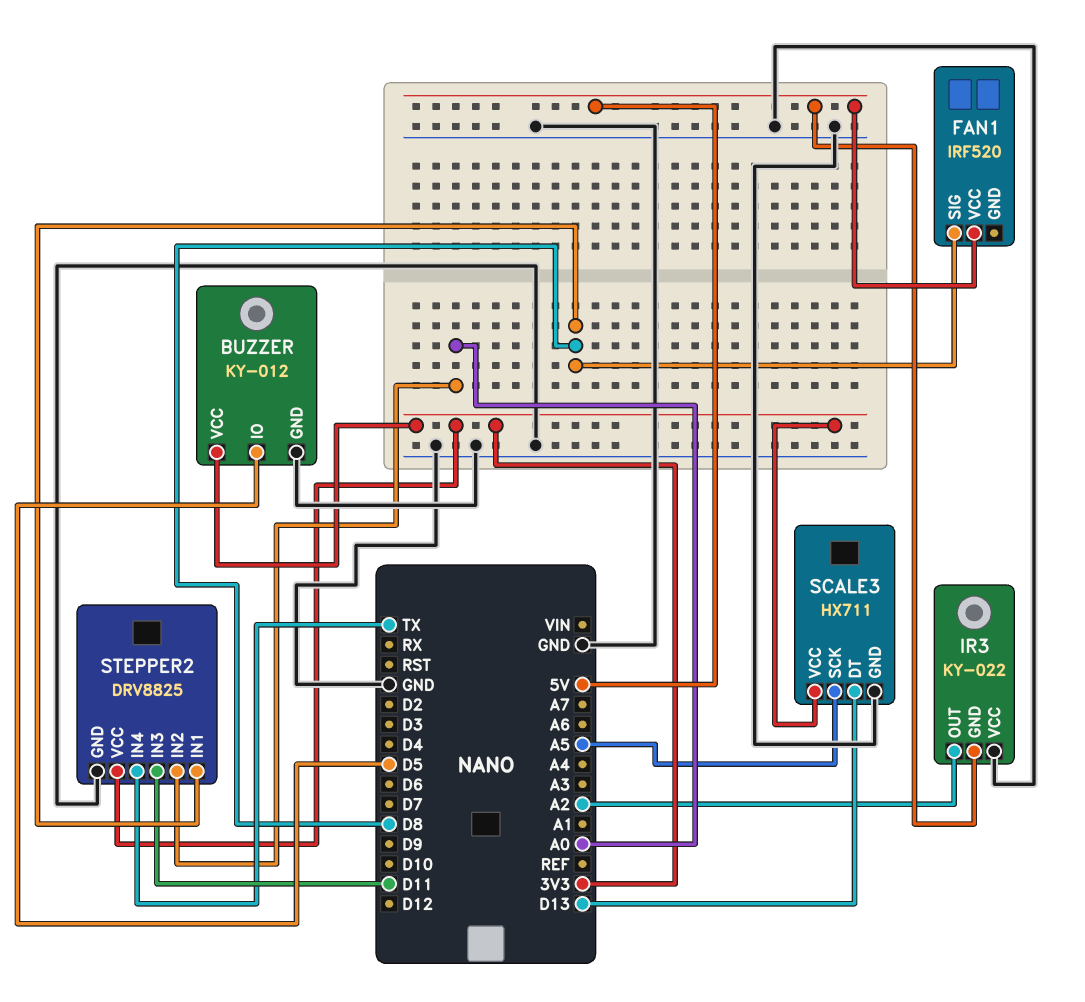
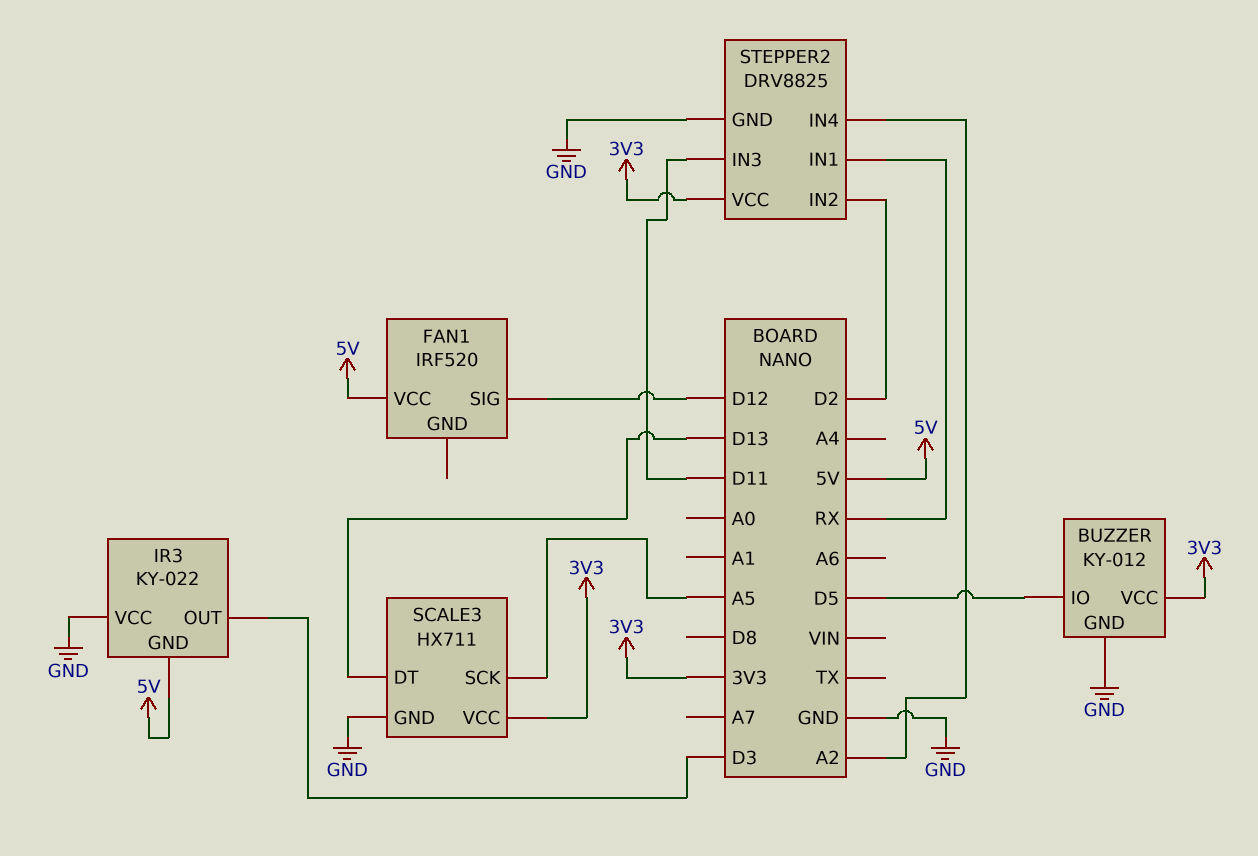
FAN1 pin SIG: D8 -> D12
IR3 pin OUT: A2 -> D3
STEPPER2 pin IN1: D8 -> RX
STEPPER2 pin IN2: A0 -> D2
STEPPER2 pin IN4: TX -> A2

